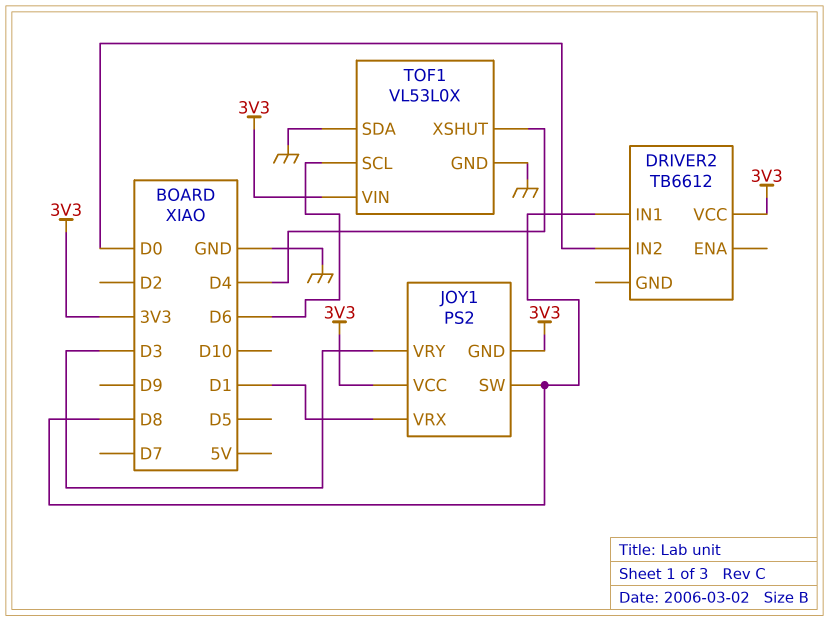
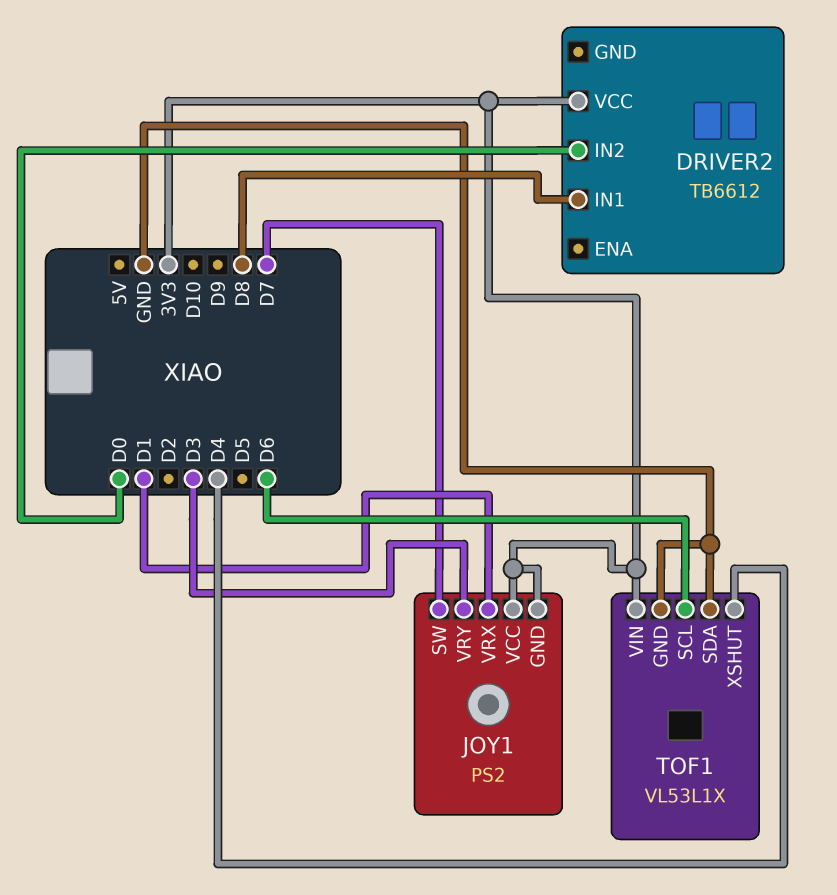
JOY1 pin SW: D8 -> D7
TOF1: VL53L0X -> VL53L1X

